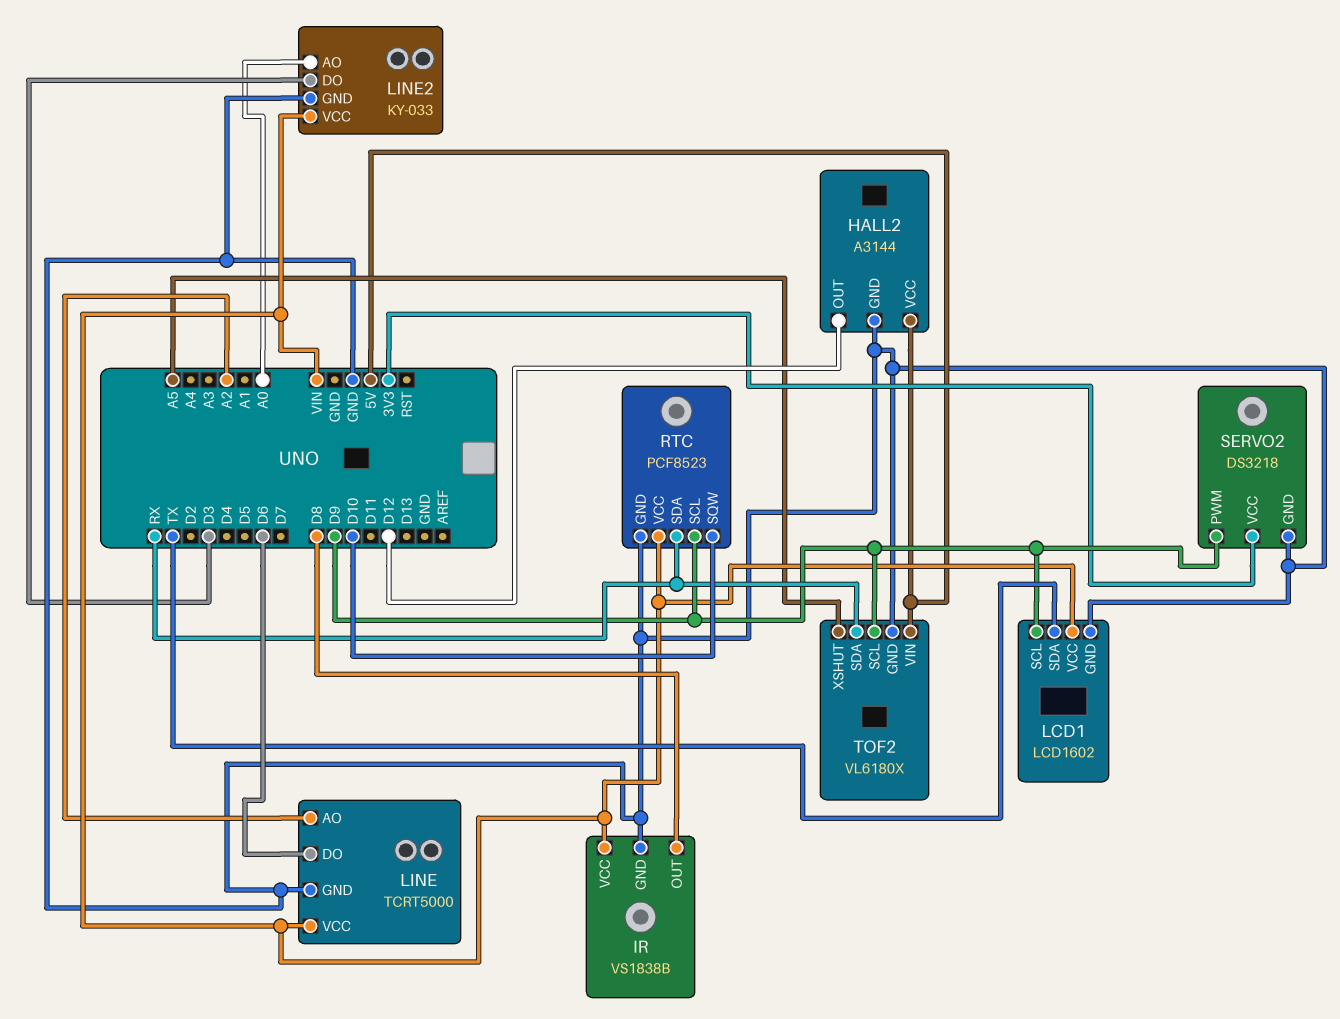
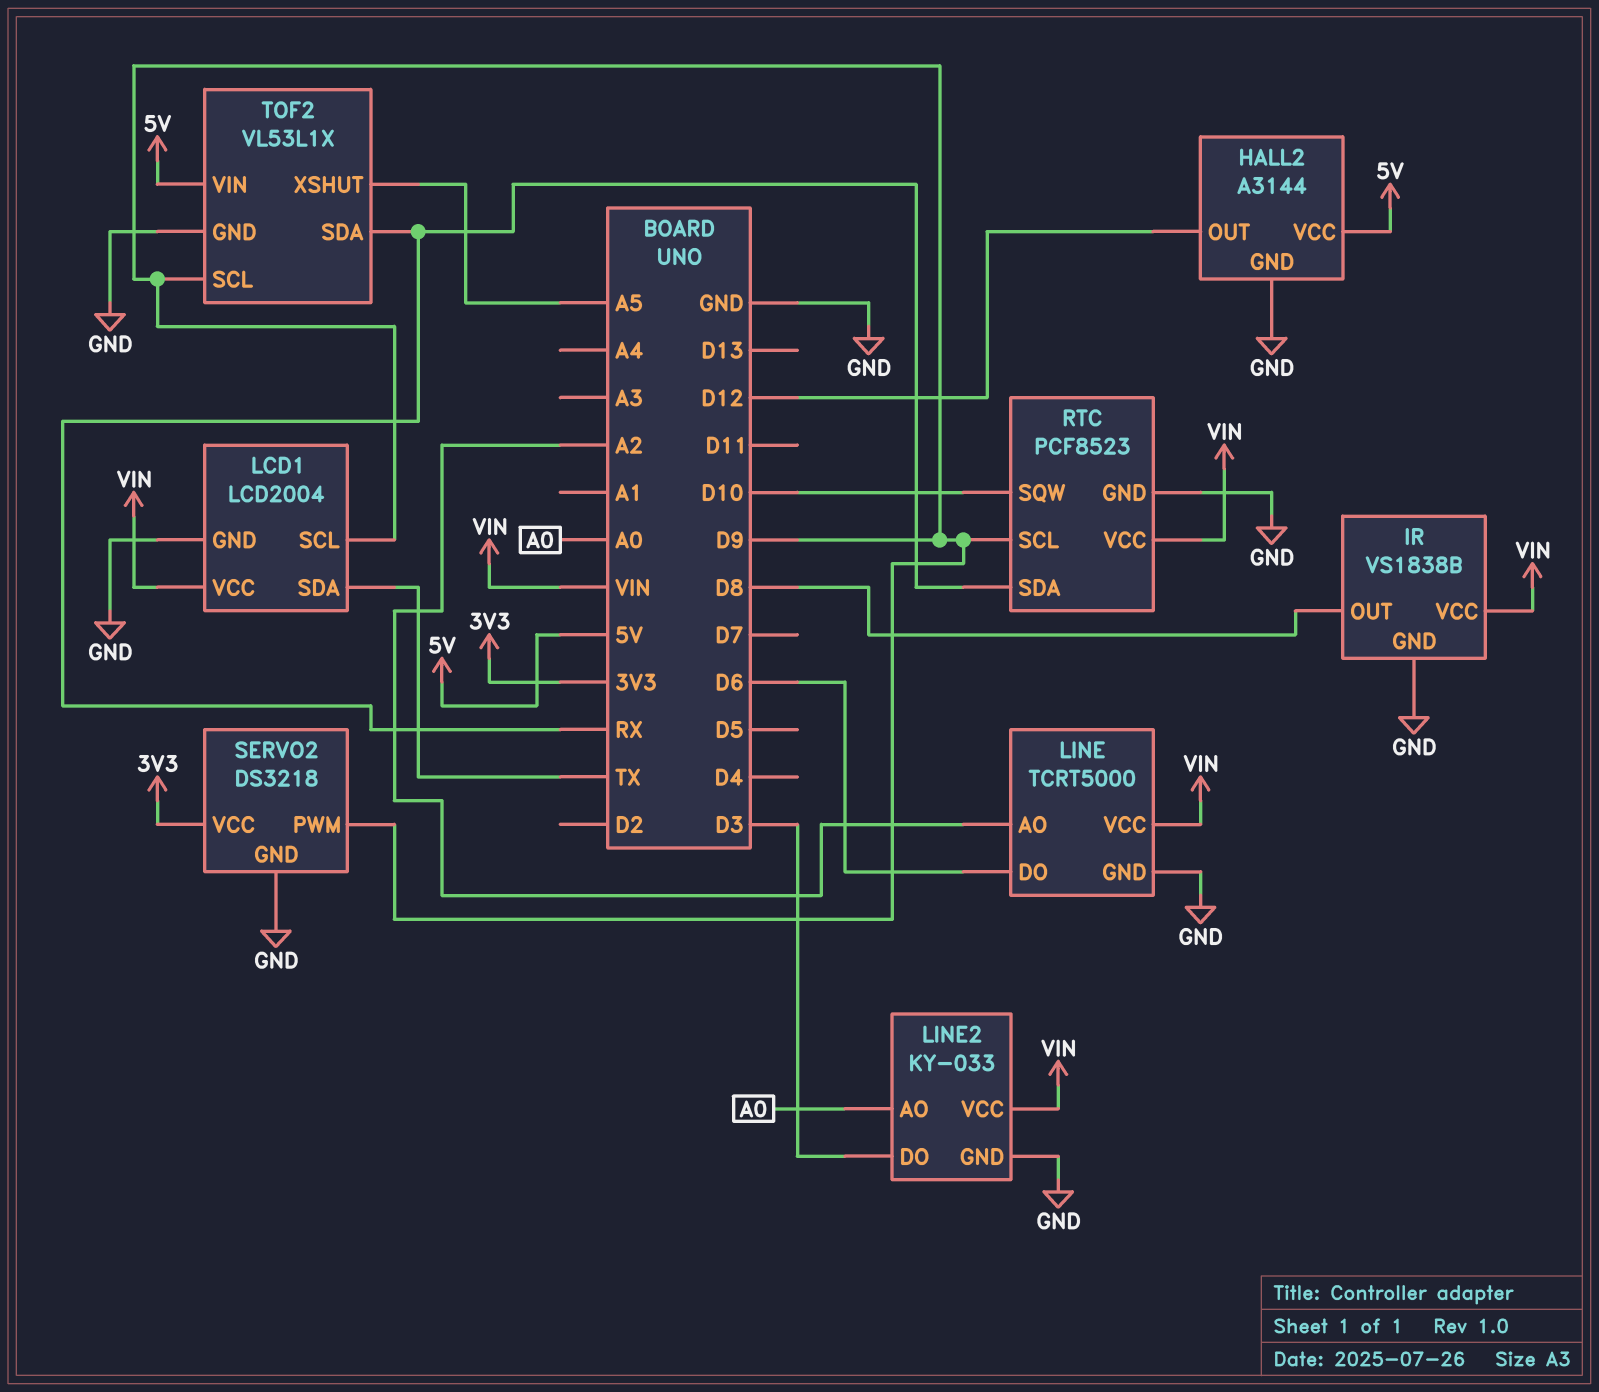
LCD1: LCD1602 -> LCD2004
TOF2: VL6180X -> VL53L1X

